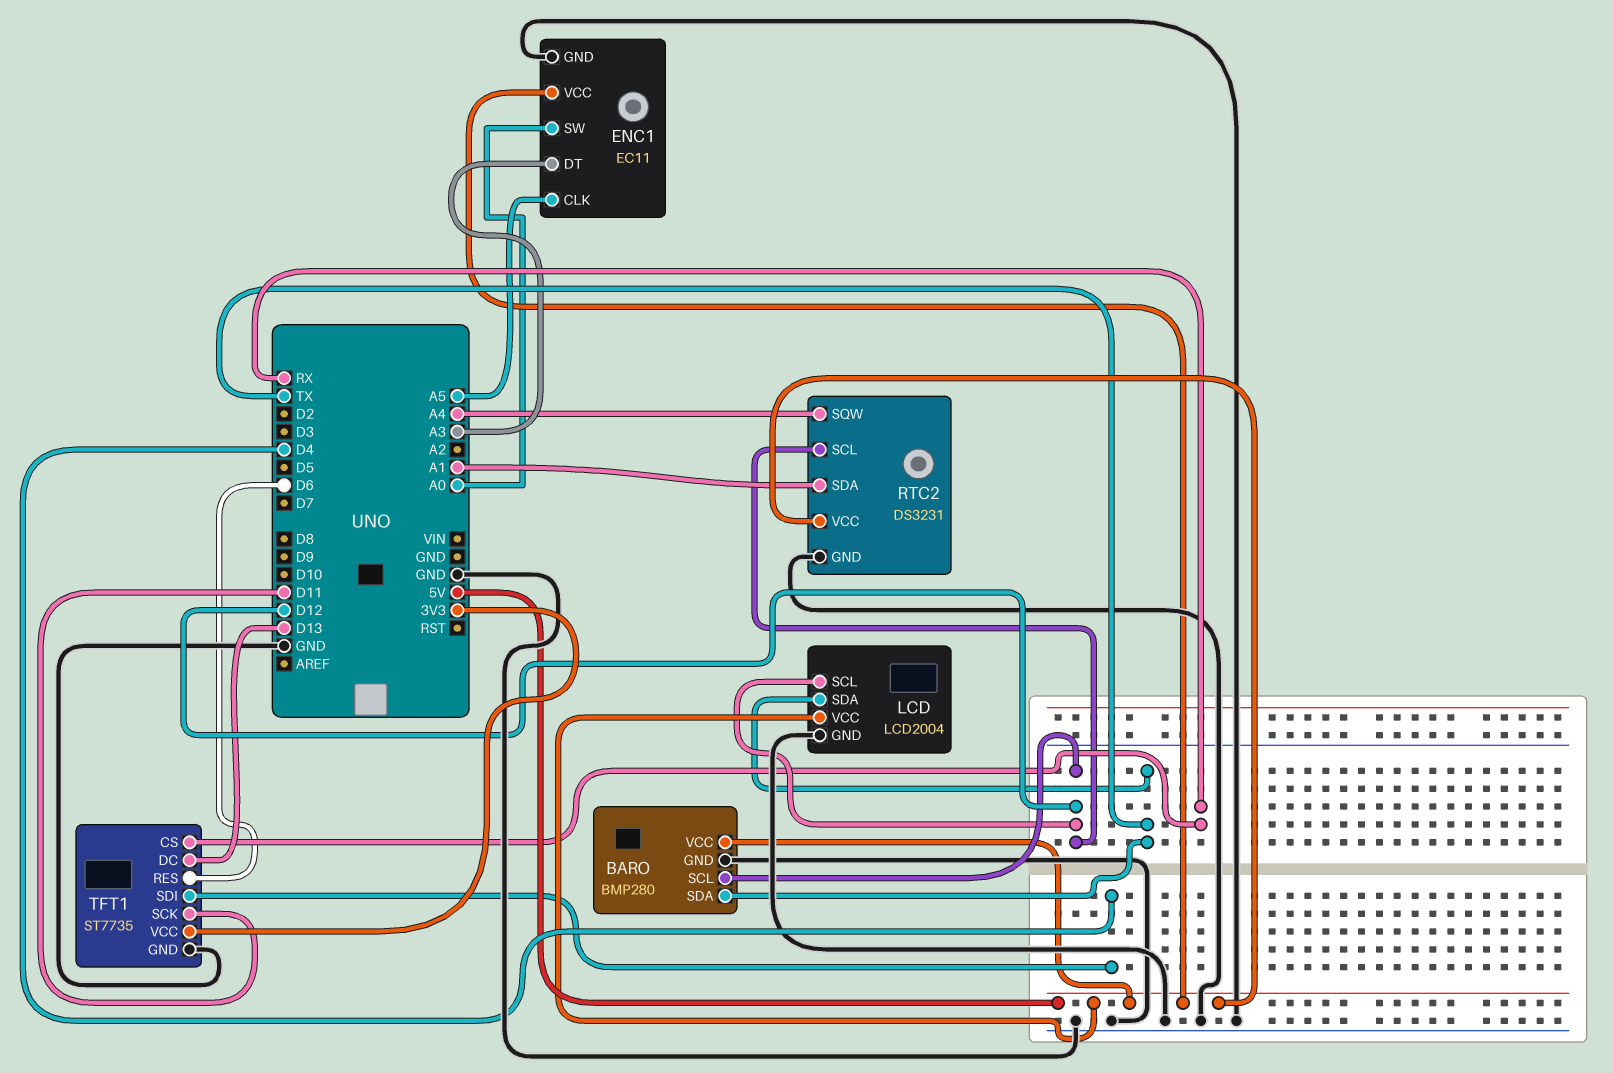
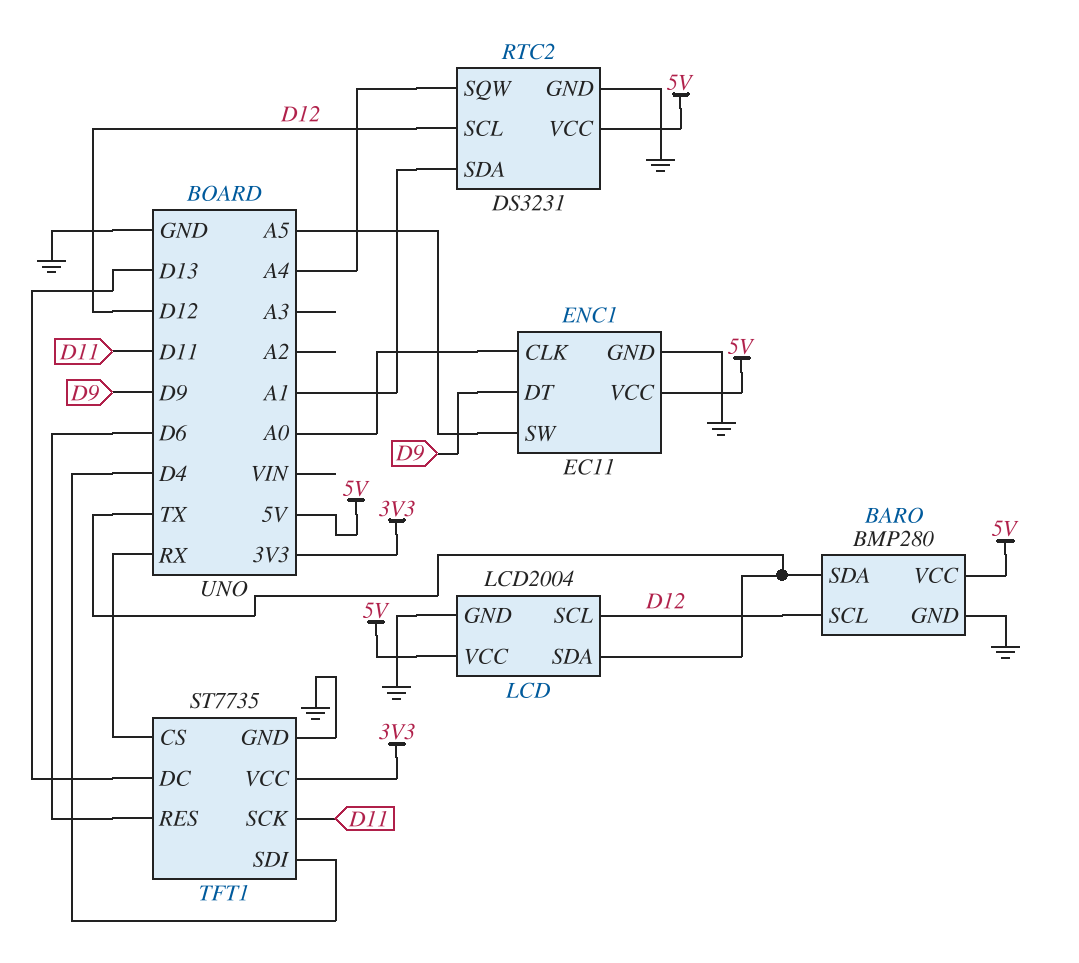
ENC1 pin CLK: A5 -> A0
ENC1 pin DT: A3 -> D9
ENC1 pin SW: A0 -> A5

